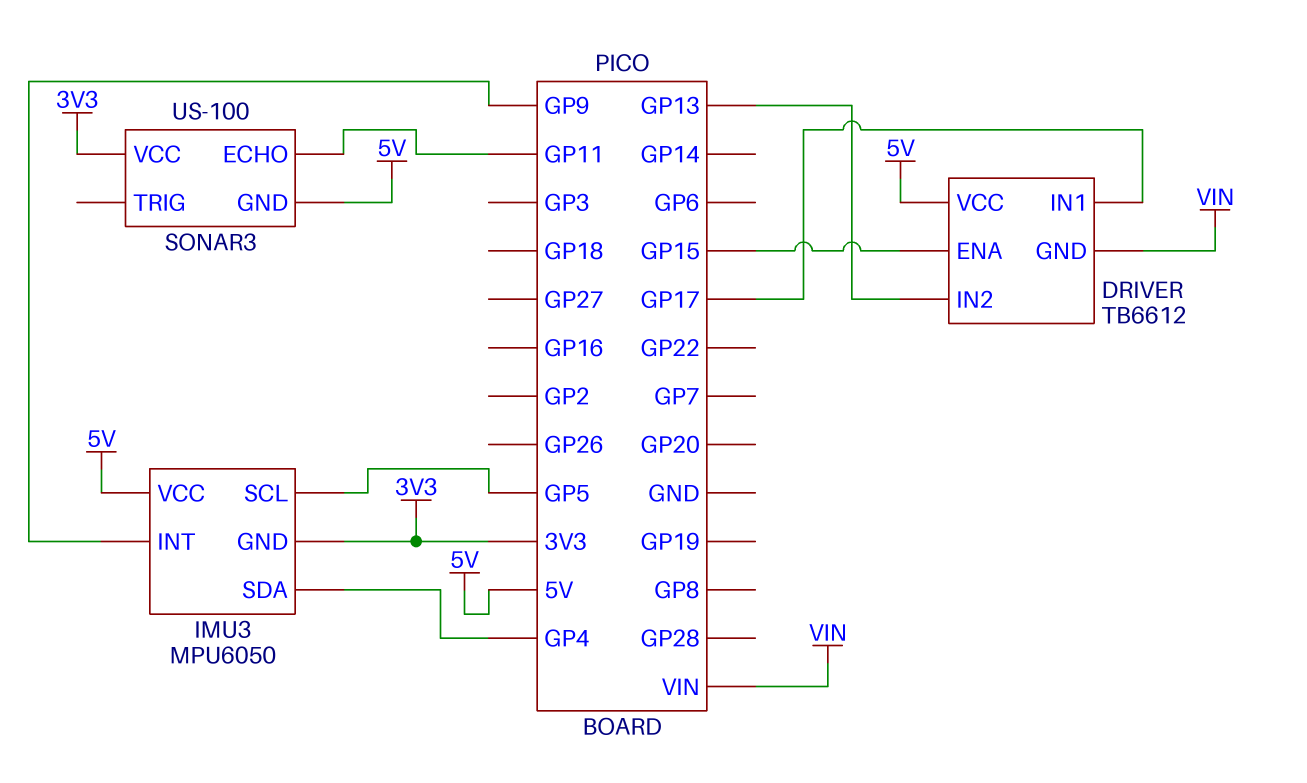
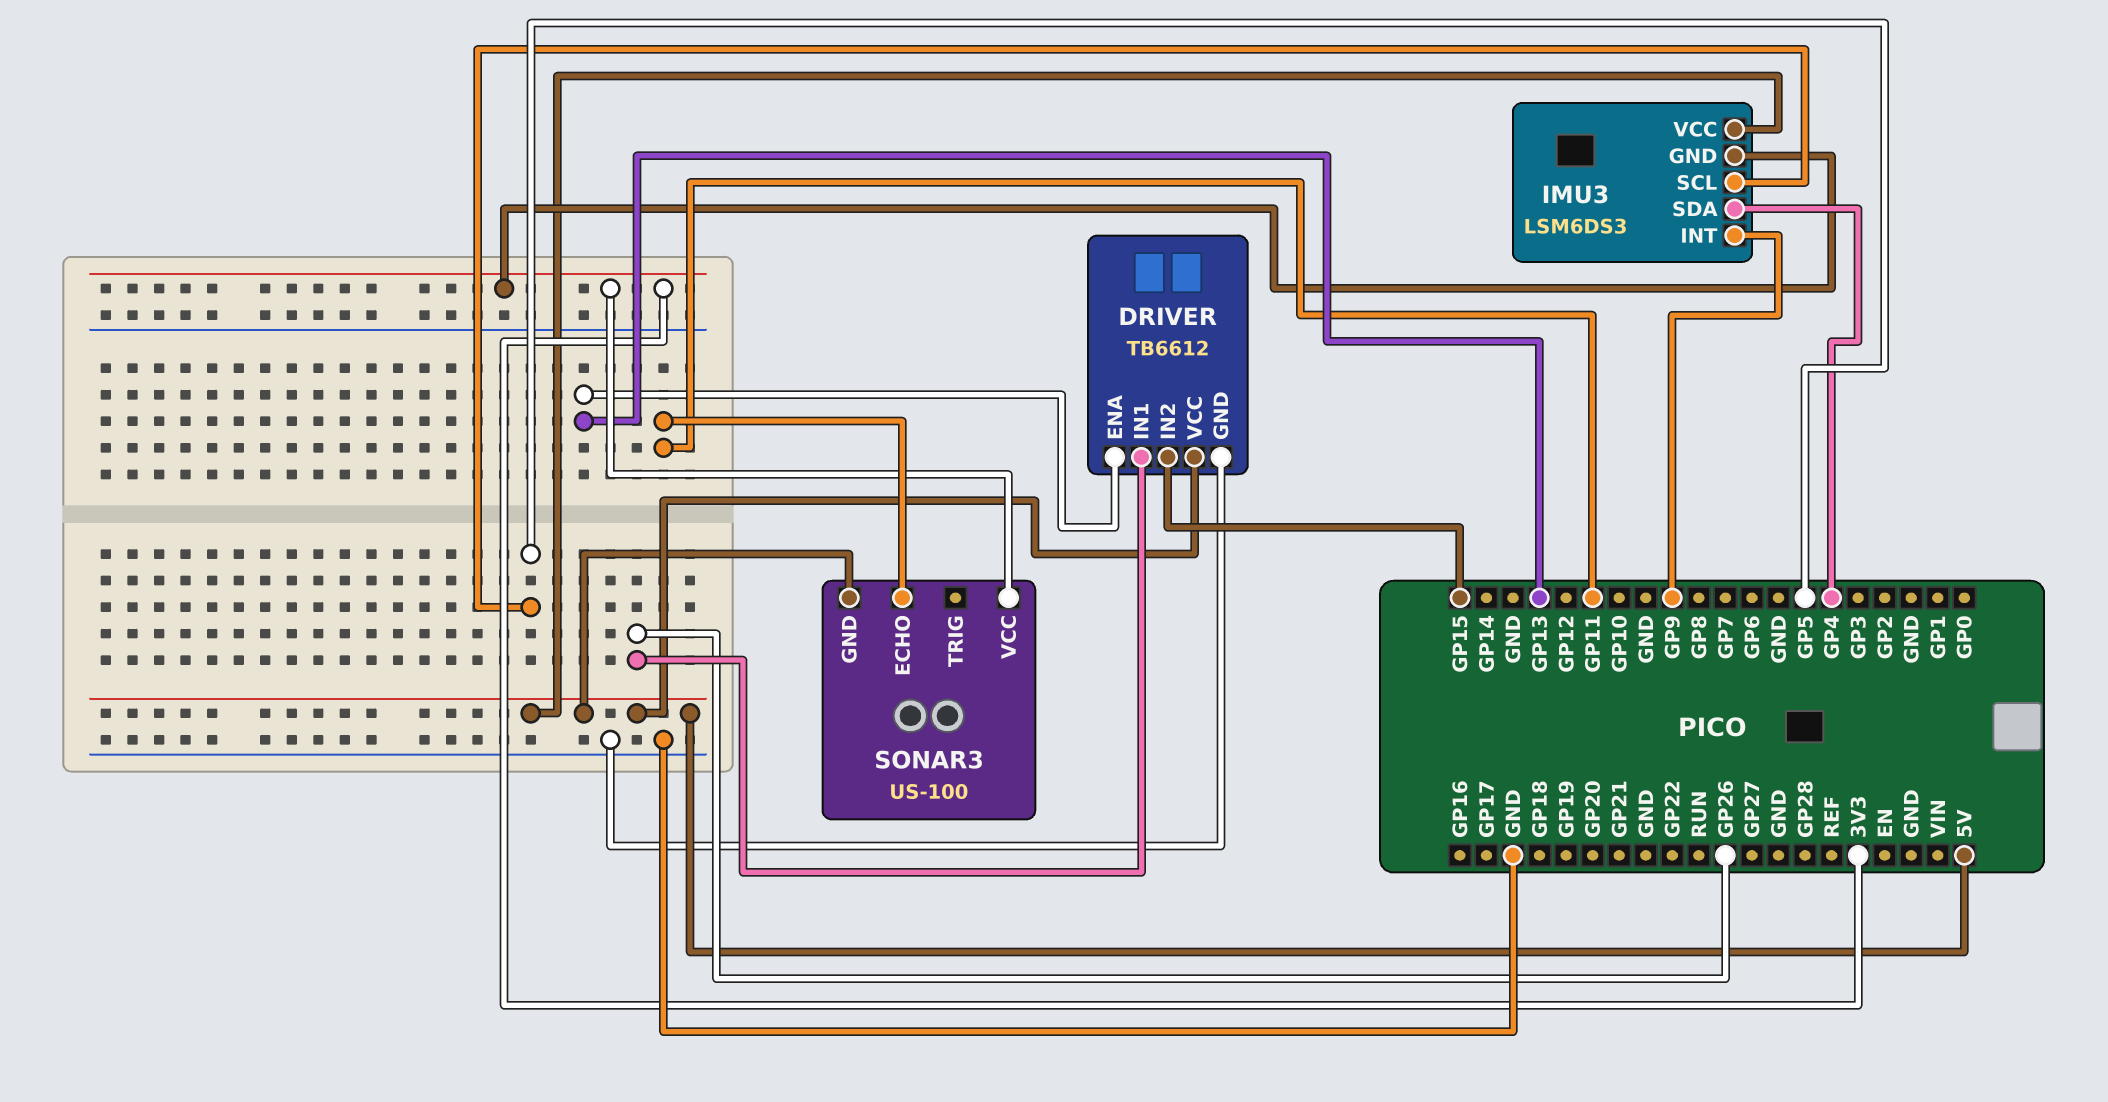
DRIVER pin ENA: GP15 -> GP13
DRIVER pin GND: VIN -> GND
DRIVER pin IN1: GP17 -> GP26
DRIVER pin IN2: GP13 -> GP15
IMU3: MPU6050 -> LSM6DS3

